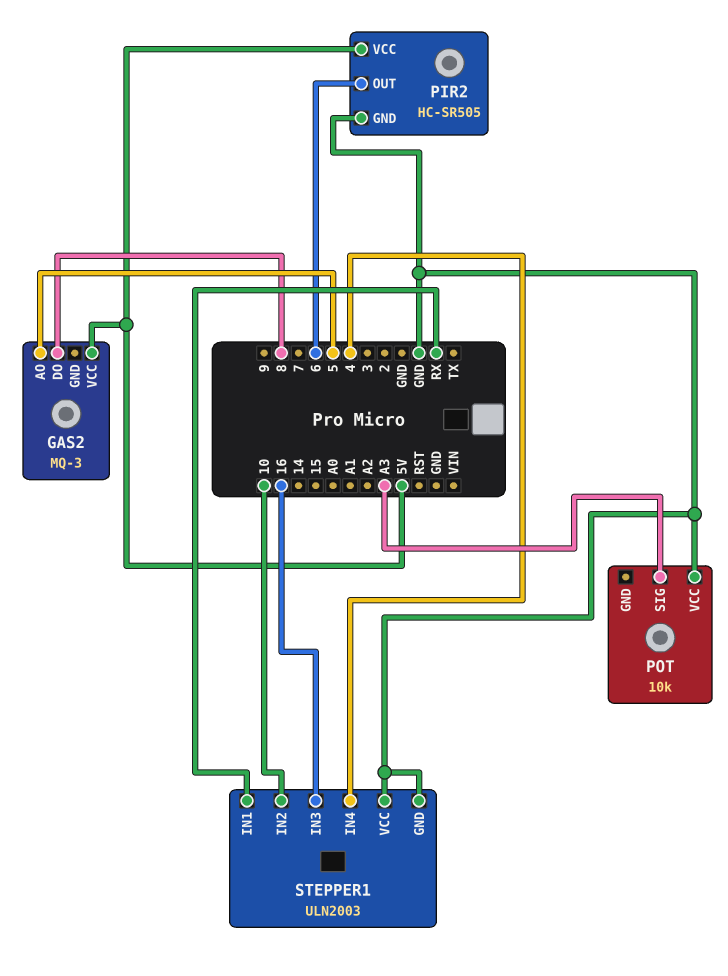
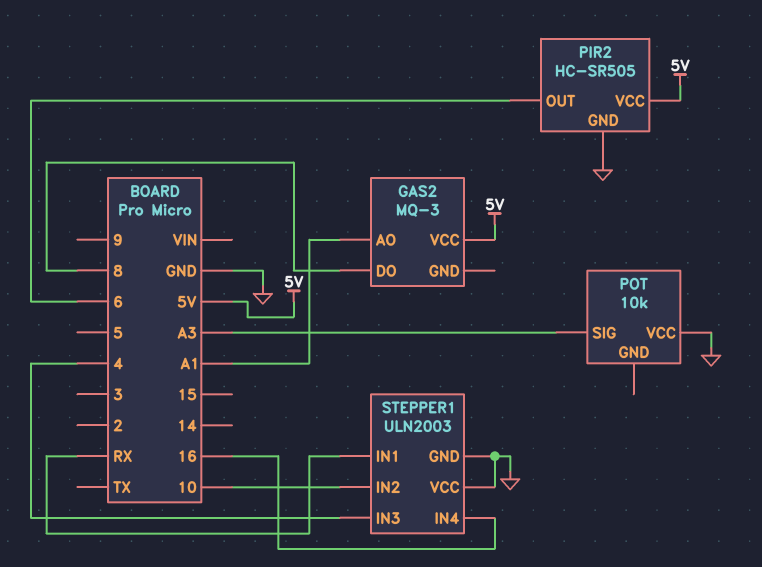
GAS2 pin AO: 5 -> A1
STEPPER1 pin IN3: 16 -> 4
STEPPER1 pin IN4: 4 -> 16

